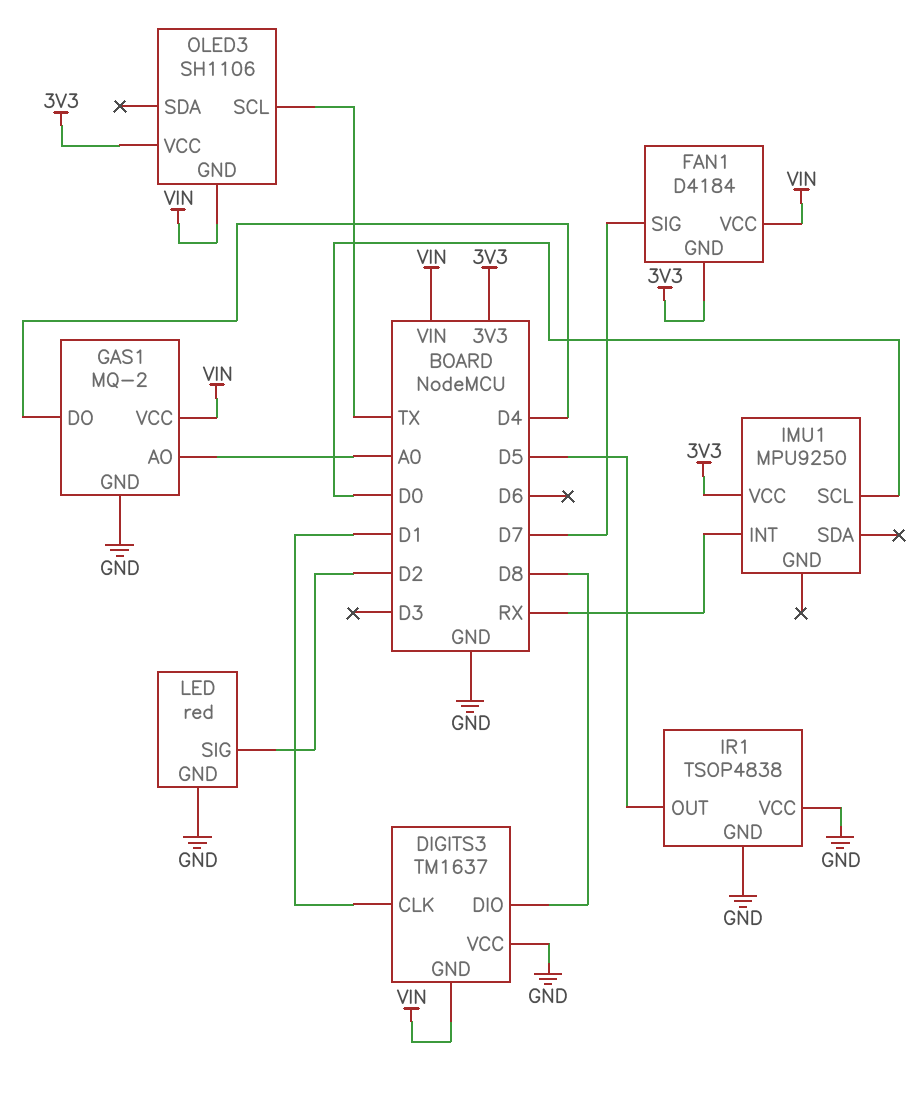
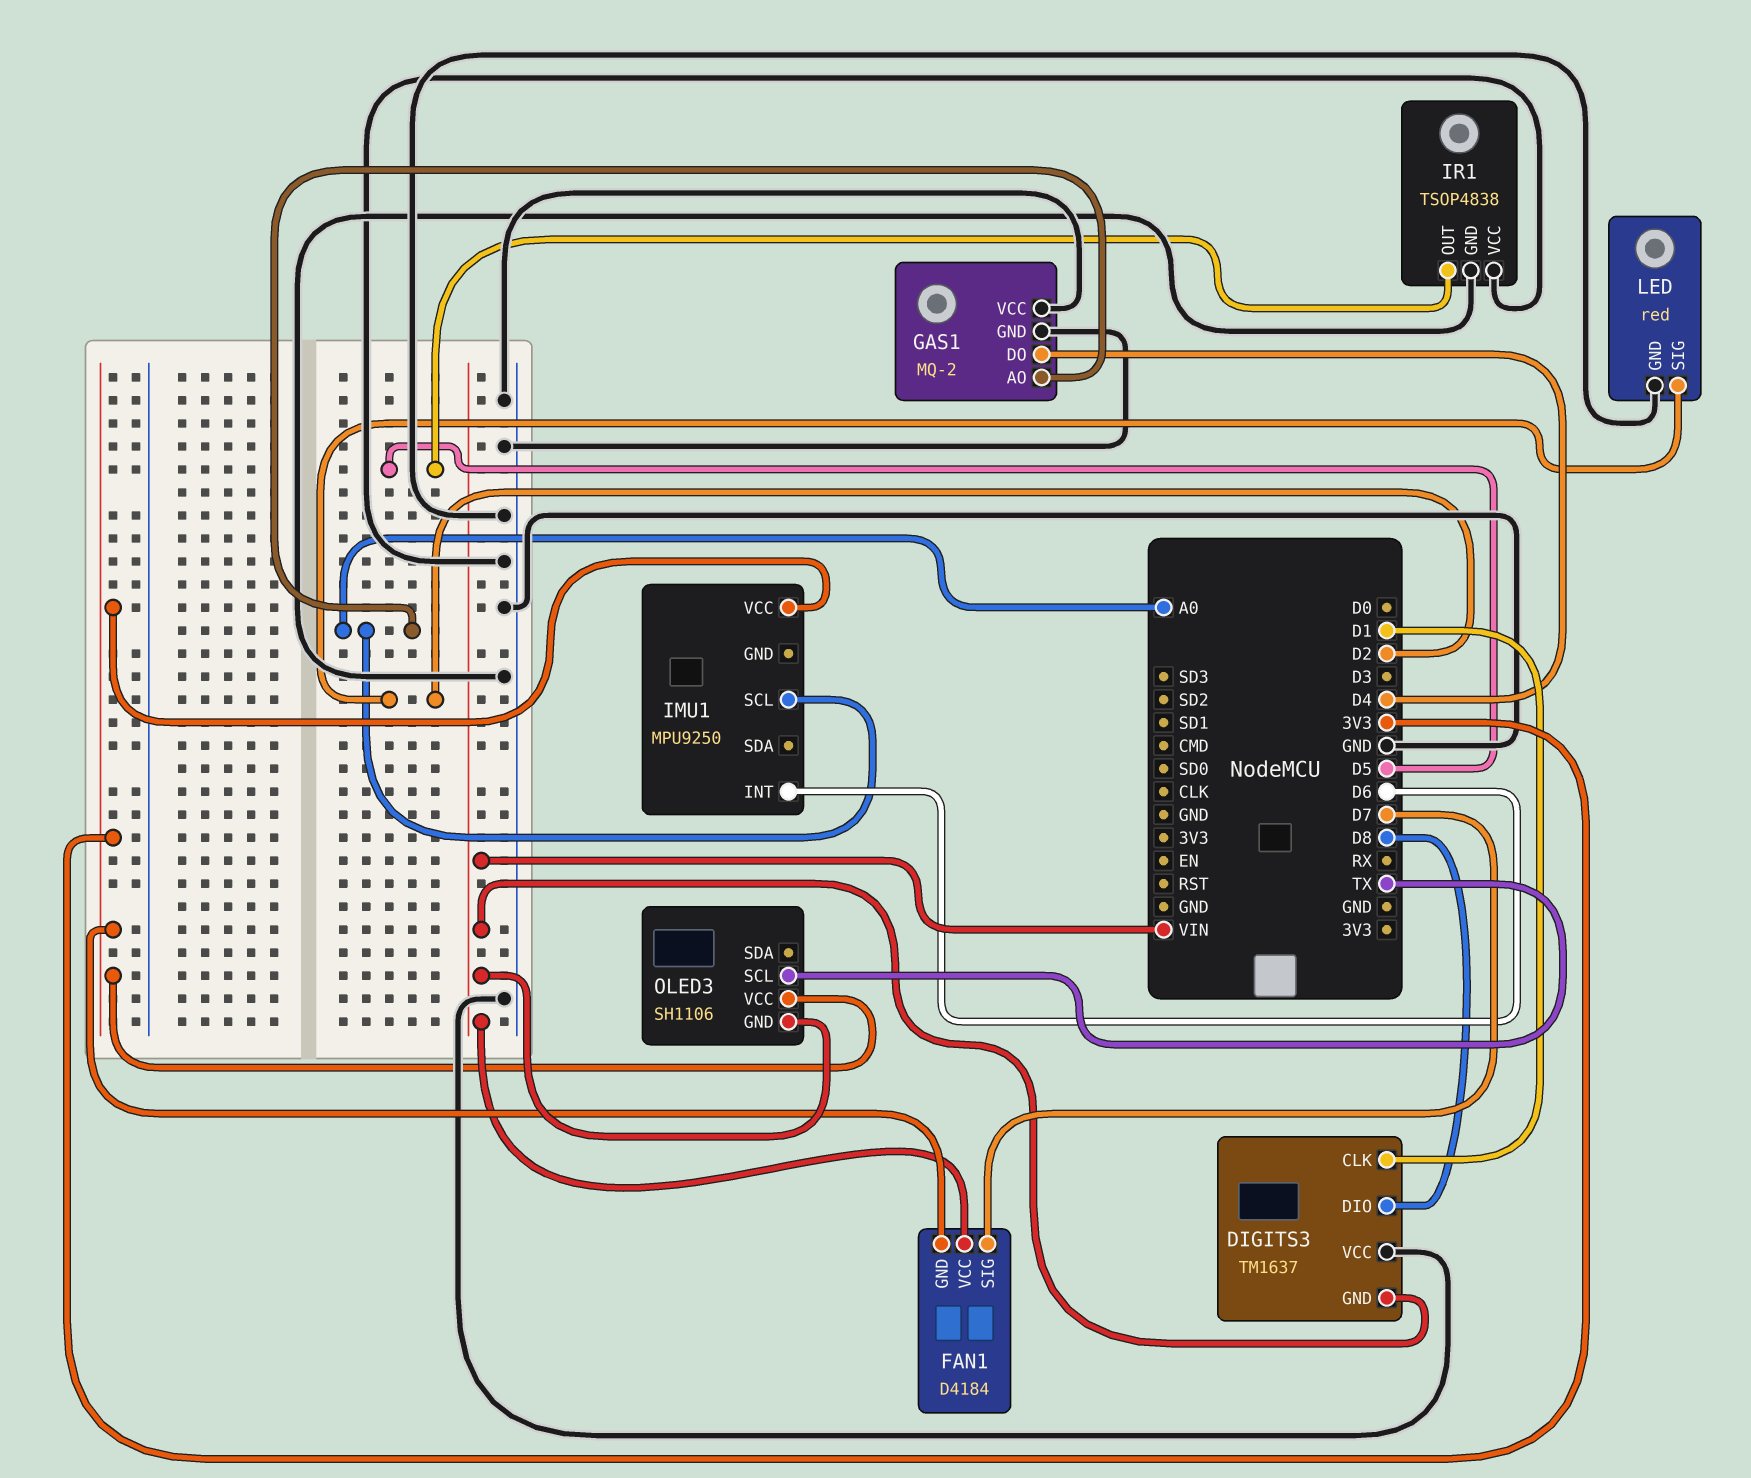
GAS1 pin VCC: VIN -> GND
IMU1 pin INT: RX -> D6
IMU1 pin SCL: D0 -> A0

